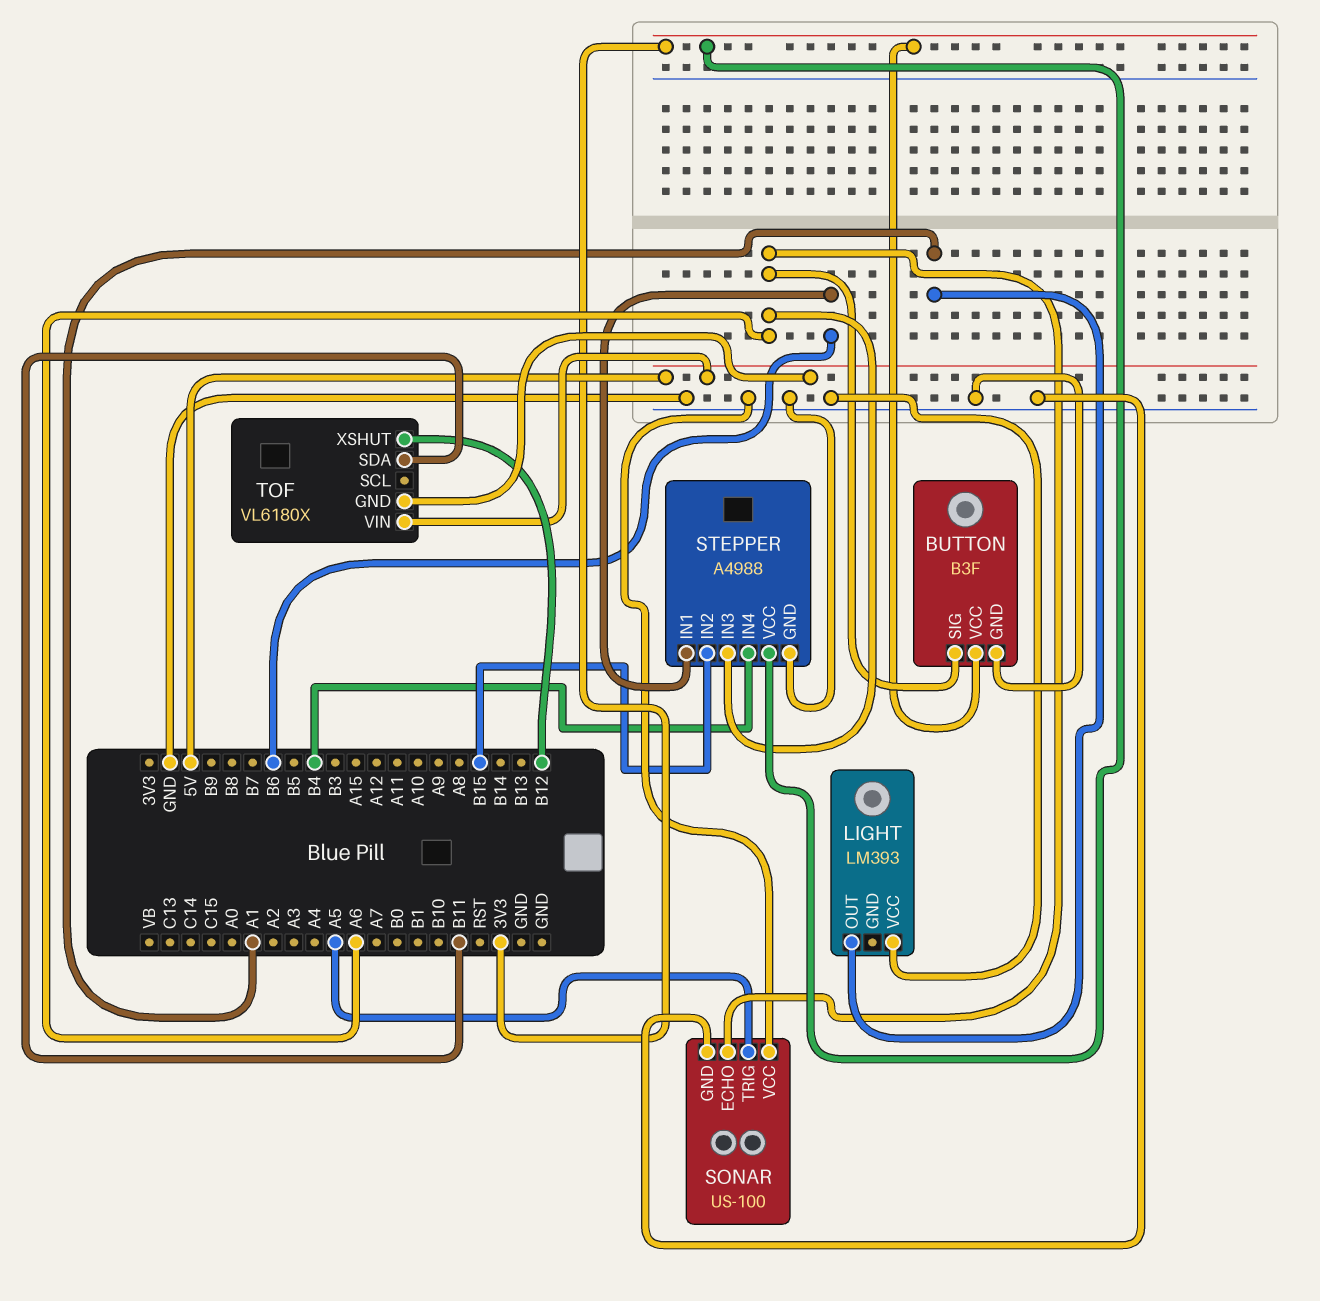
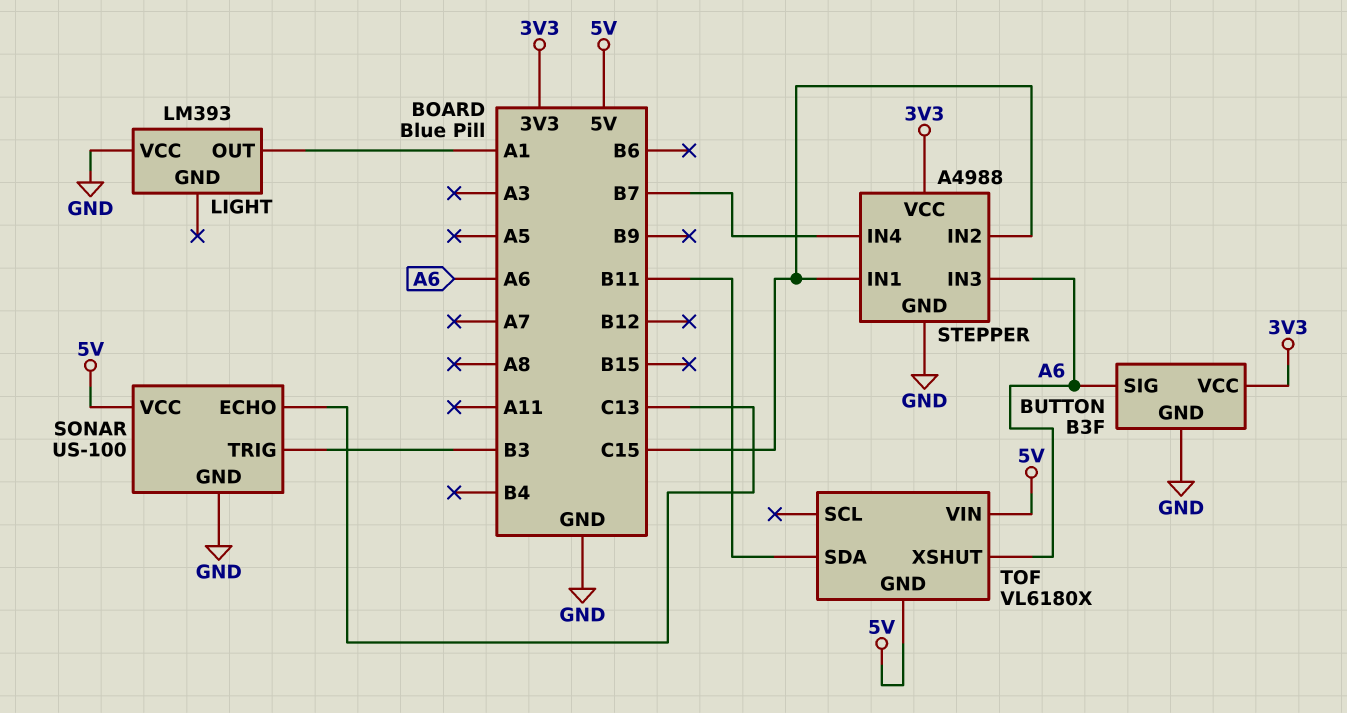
SONAR pin ECHO: A6 -> C13
SONAR pin TRIG: A5 -> B3
SONAR pin VCC: GND -> 5V
STEPPER pin IN1: B6 -> C15
STEPPER pin IN2: B15 -> C15
STEPPER pin IN4: B4 -> B7
TOF pin XSHUT: B12 -> A6

